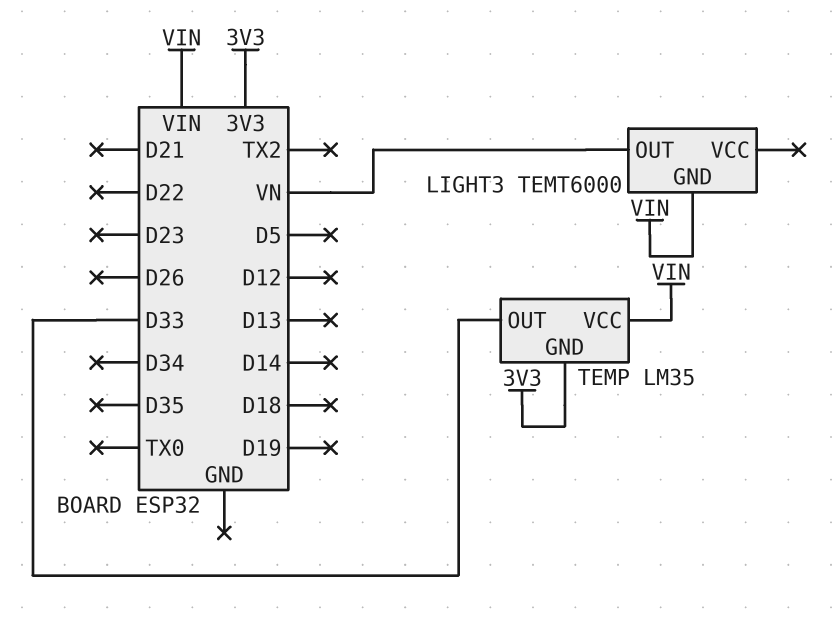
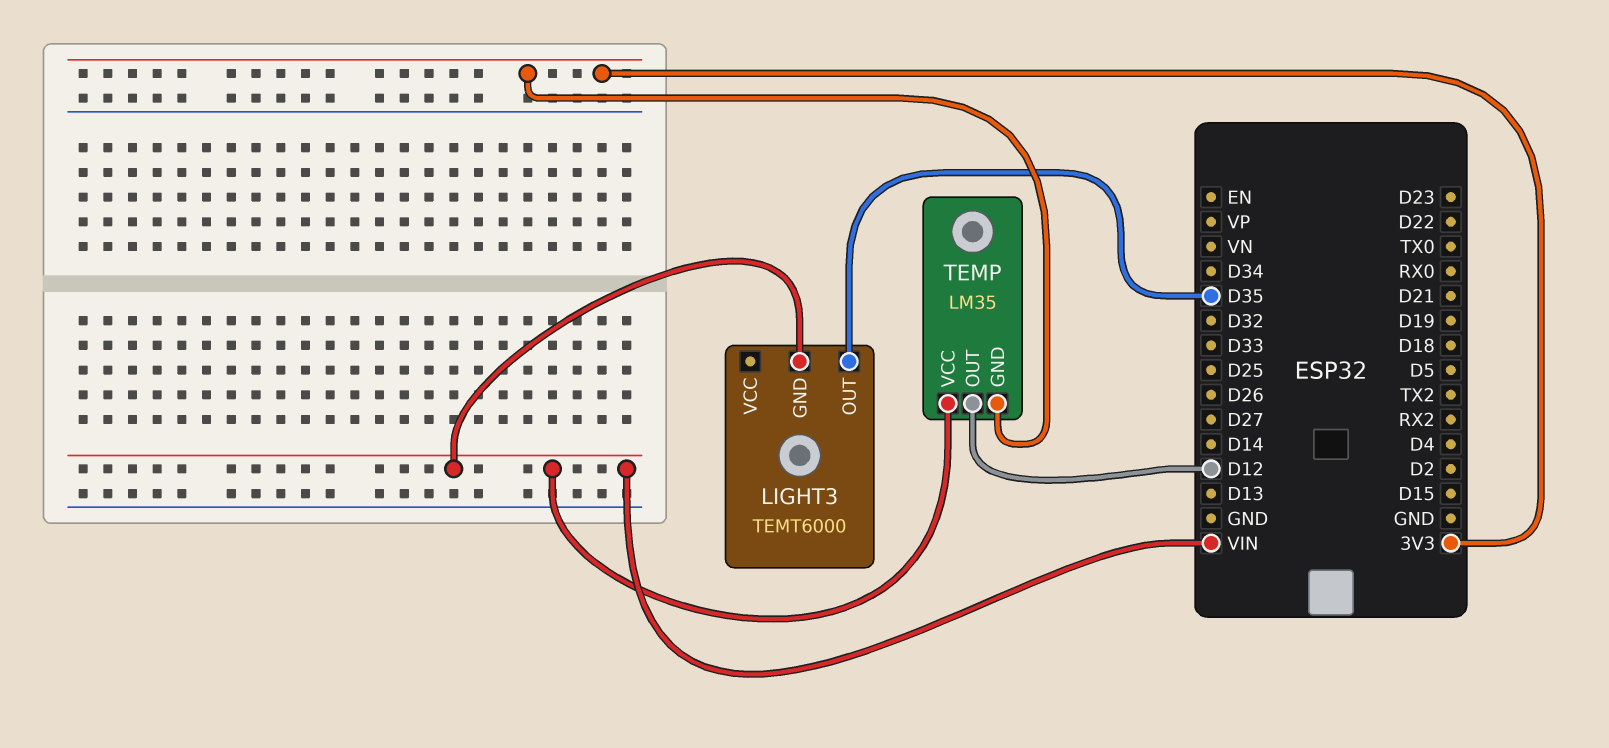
LIGHT3 pin OUT: VN -> D35
TEMP pin OUT: D33 -> D12

